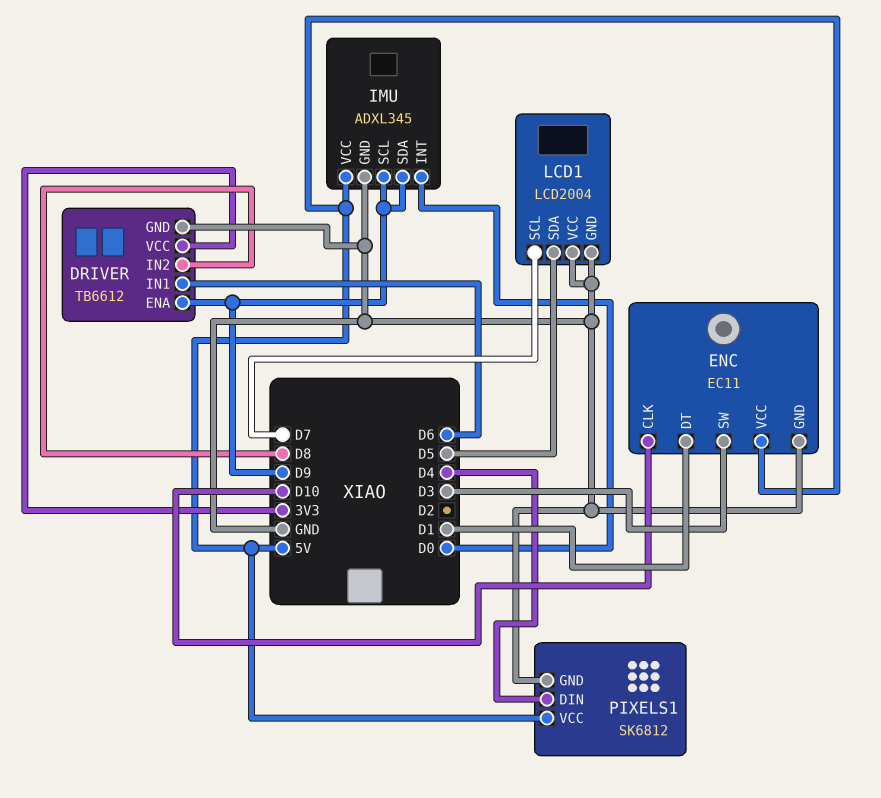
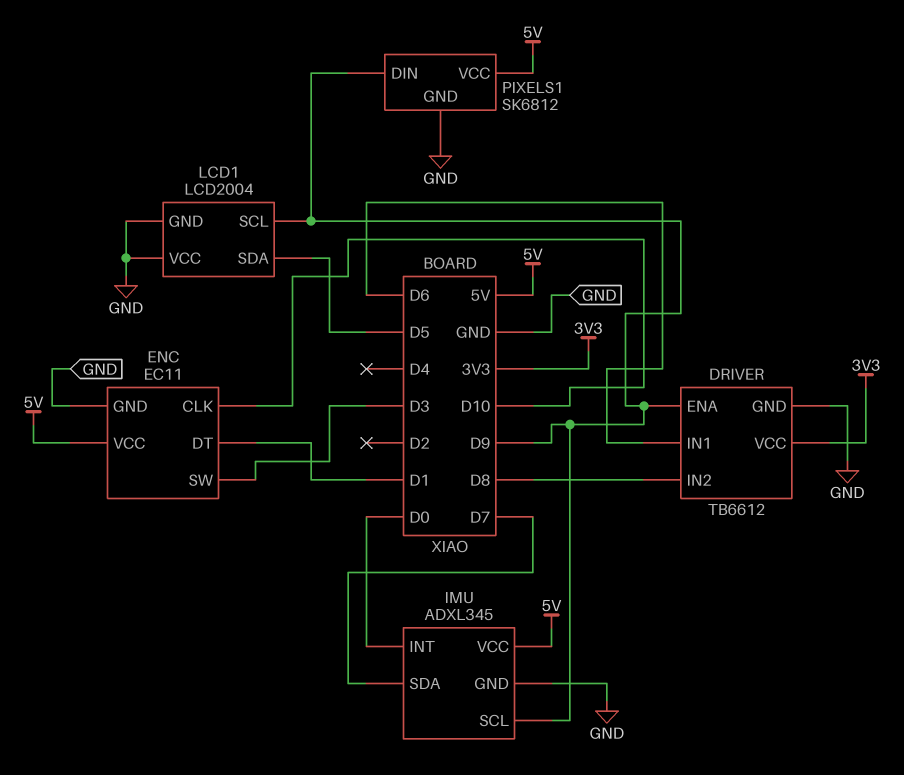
IMU pin SDA: D9 -> D7
LCD1 pin SCL: D7 -> D9
PIXELS1 pin DIN: D4 -> D9

